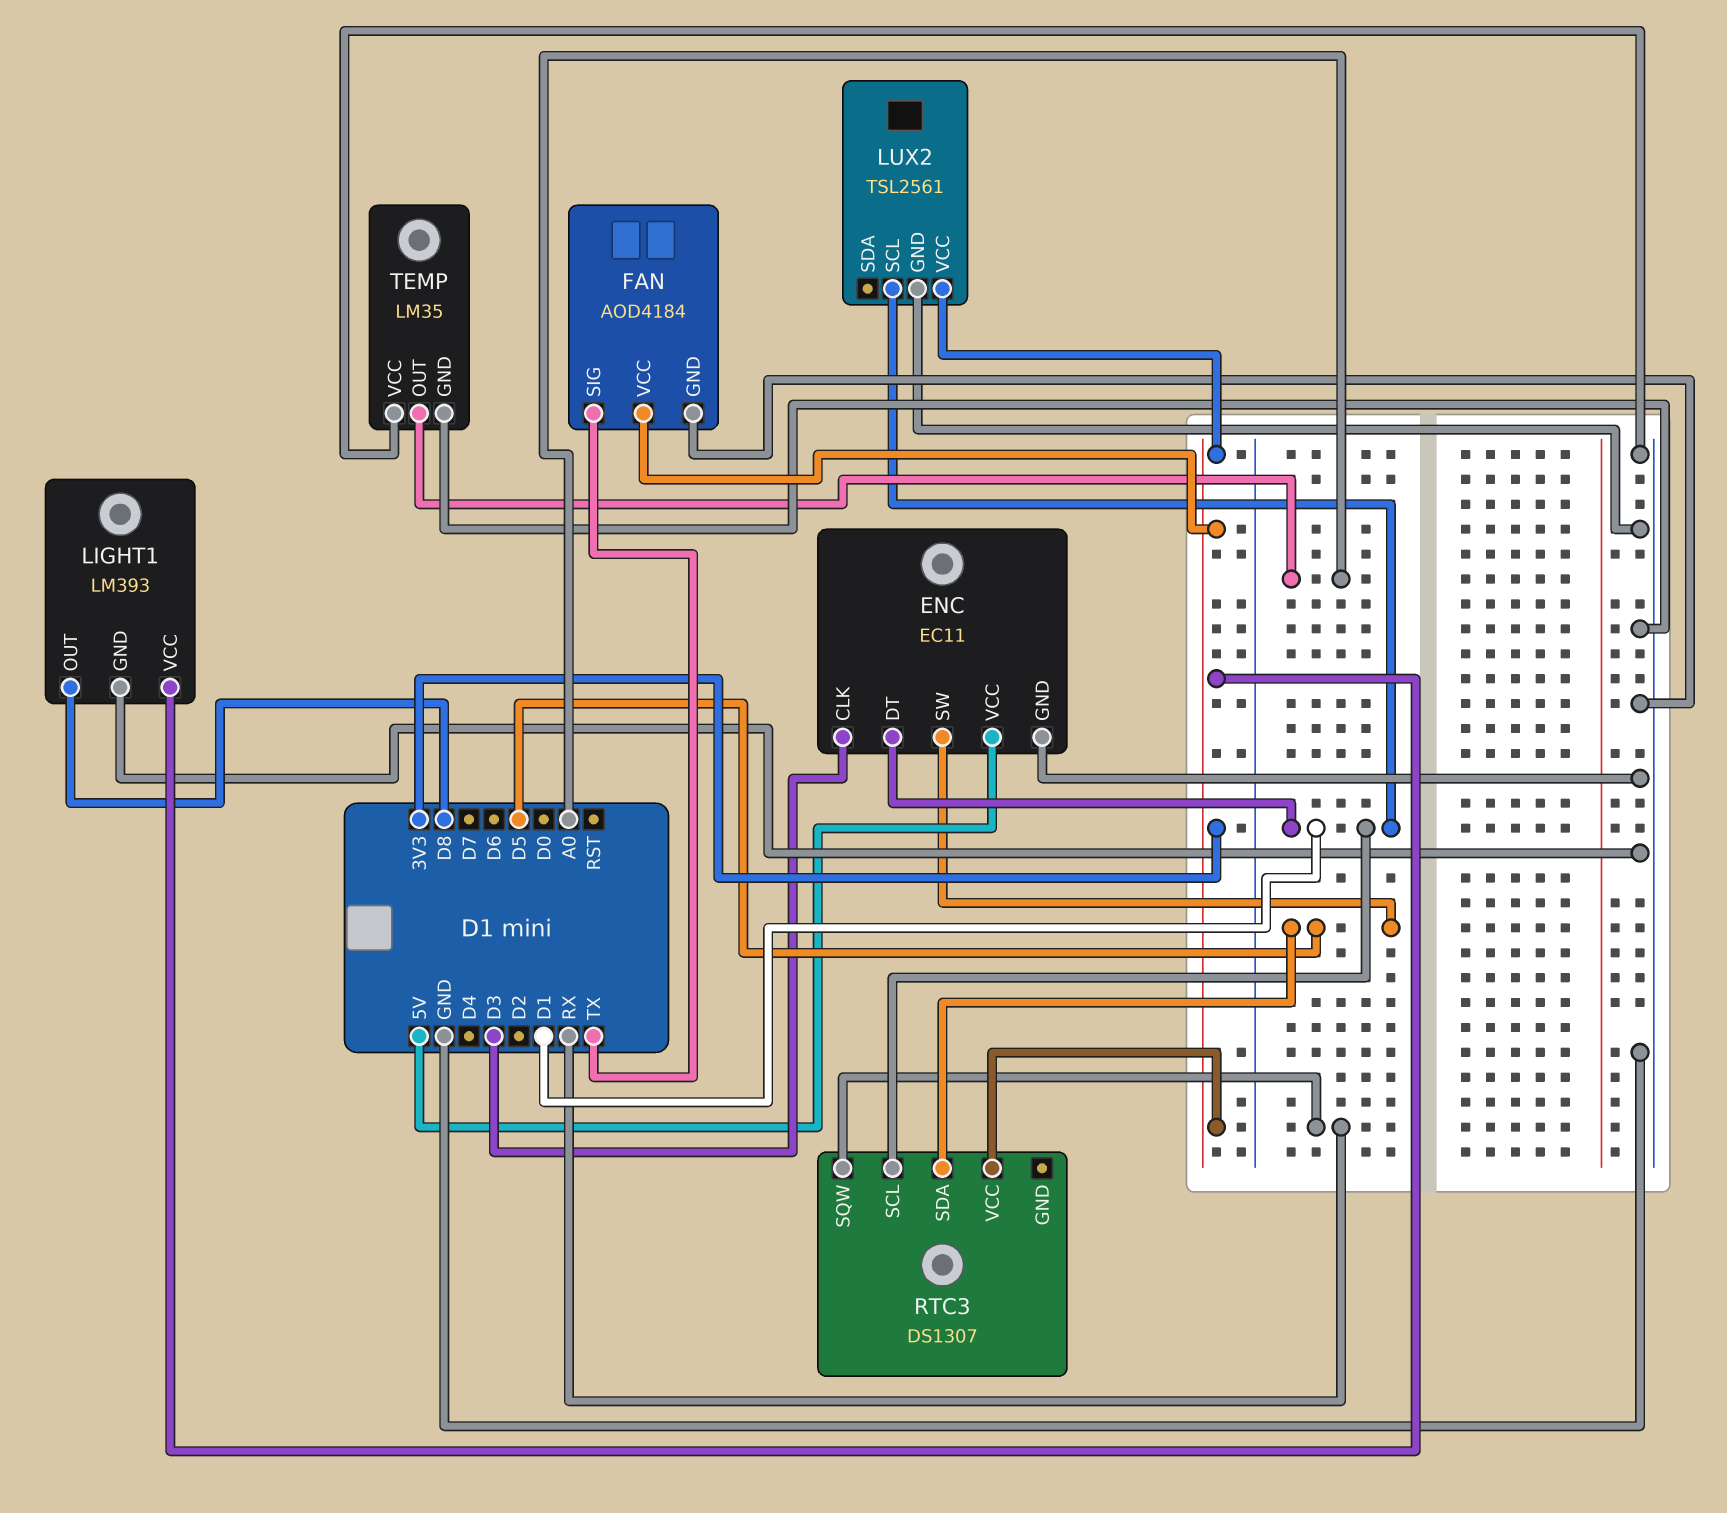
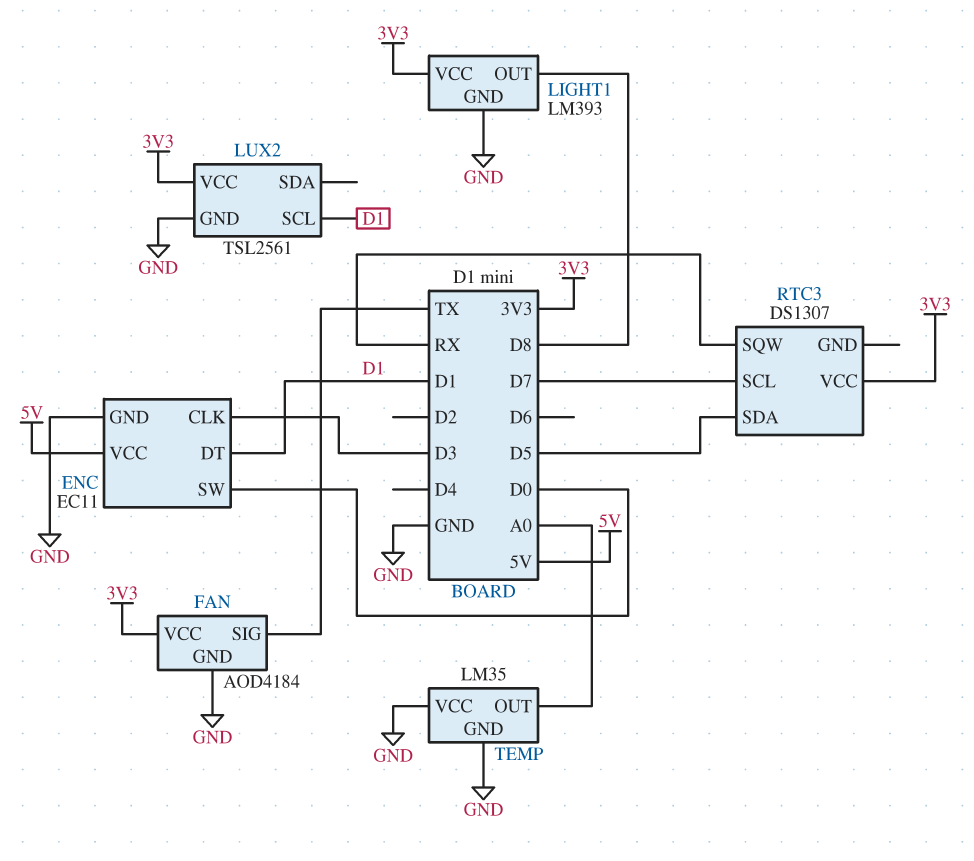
ENC pin SW: D5 -> D0
RTC3 pin SCL: D1 -> D7

